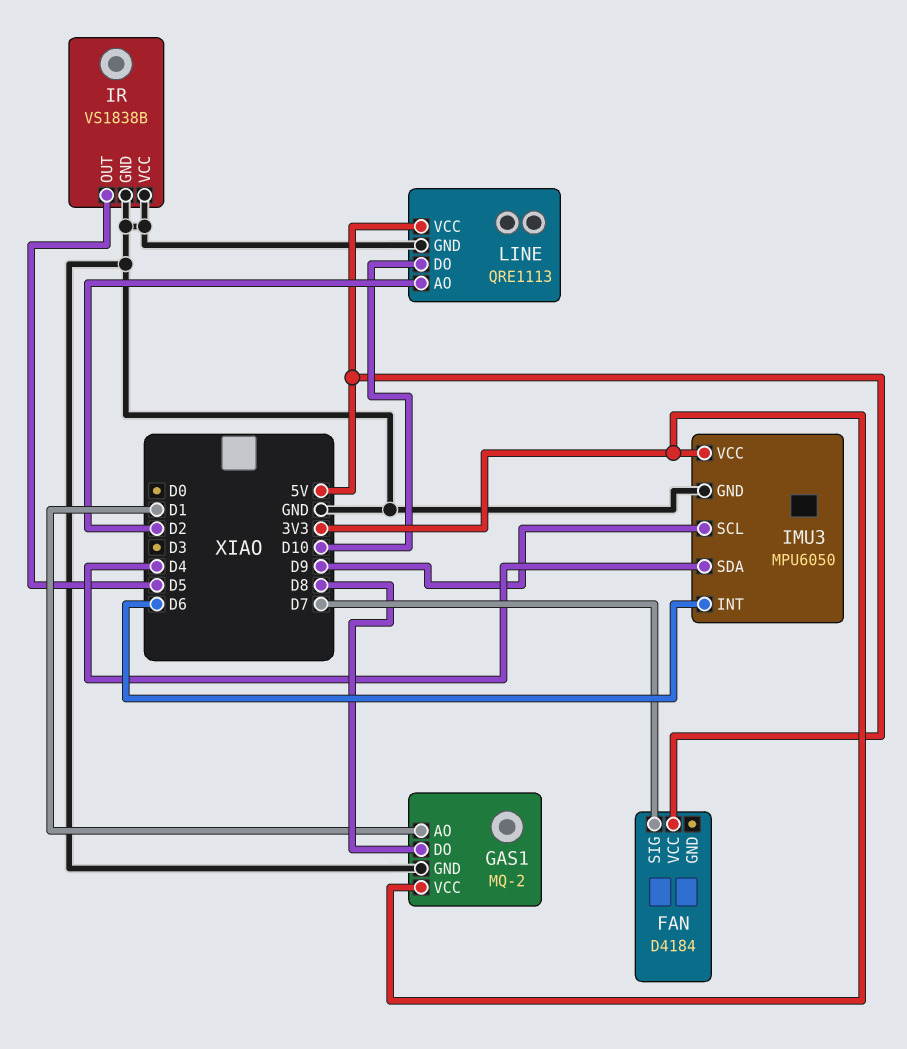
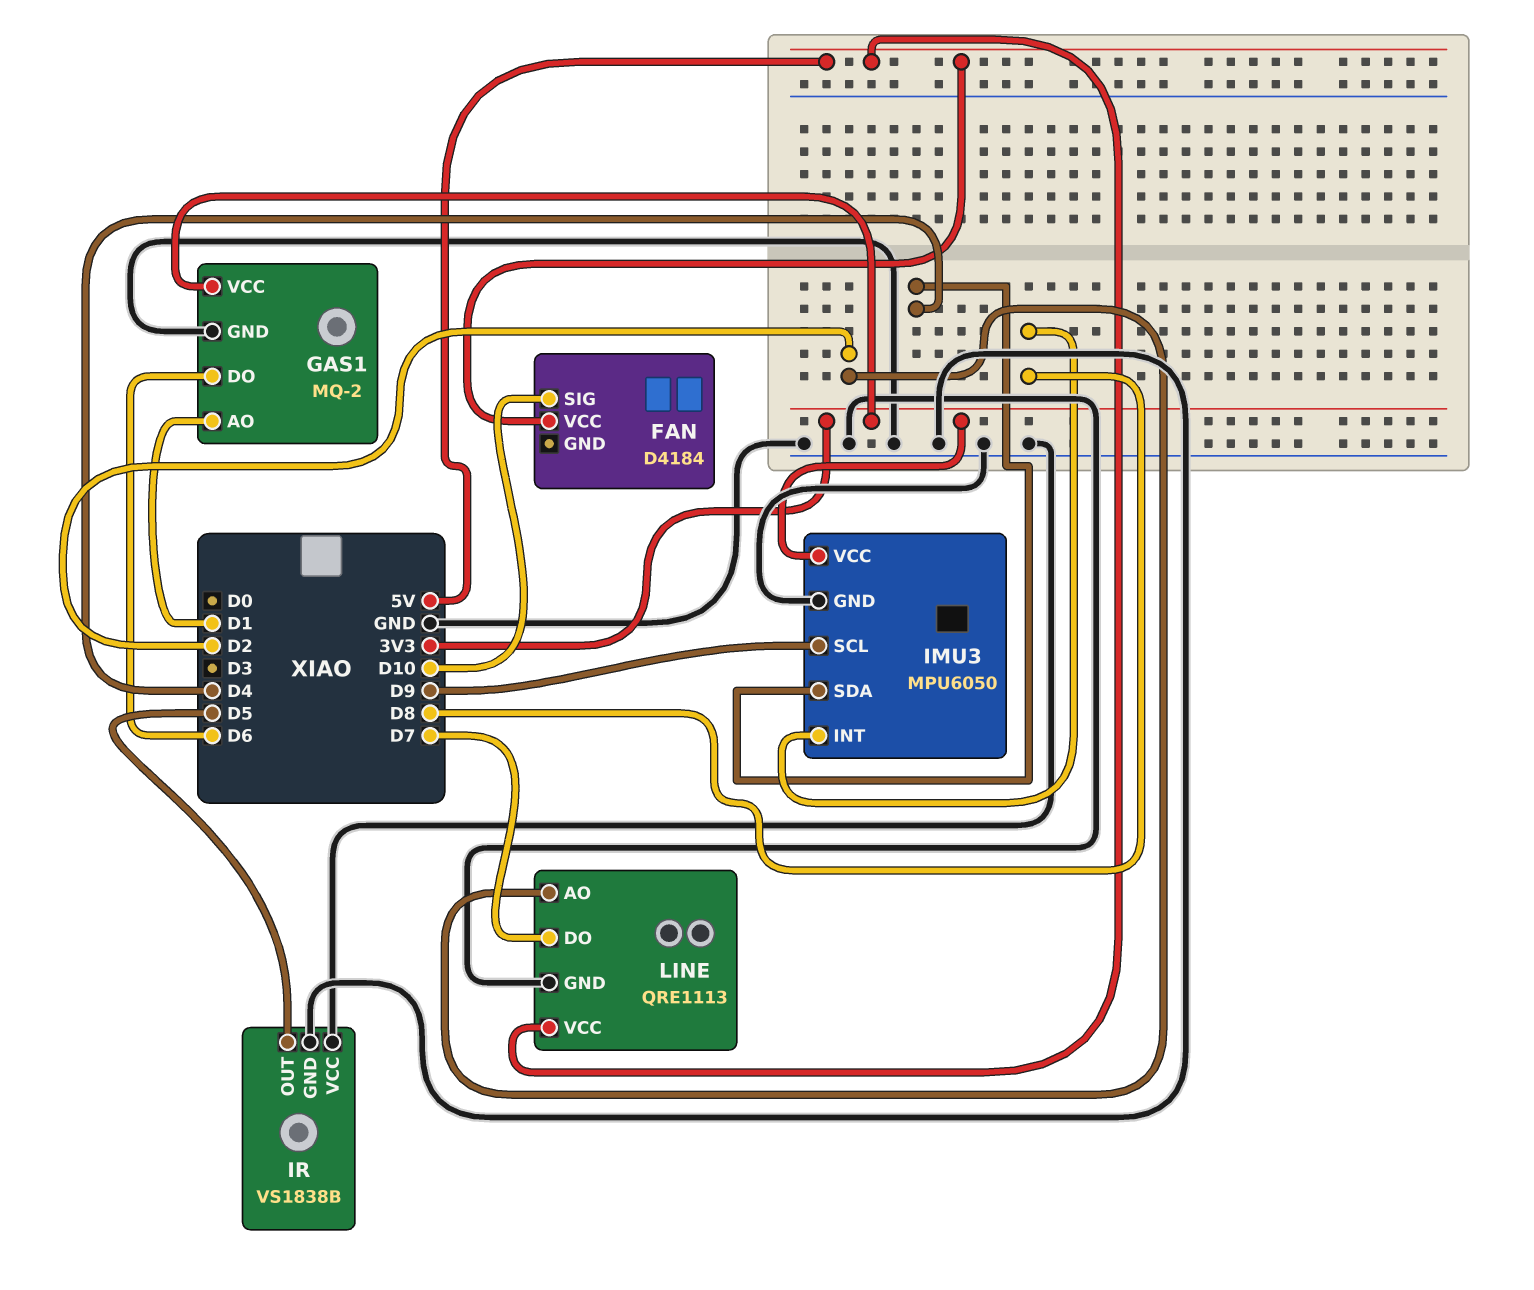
FAN pin SIG: D7 -> D10
GAS1 pin DO: D8 -> D6
IMU3 pin INT: D6 -> D8
LINE pin DO: D10 -> D7

